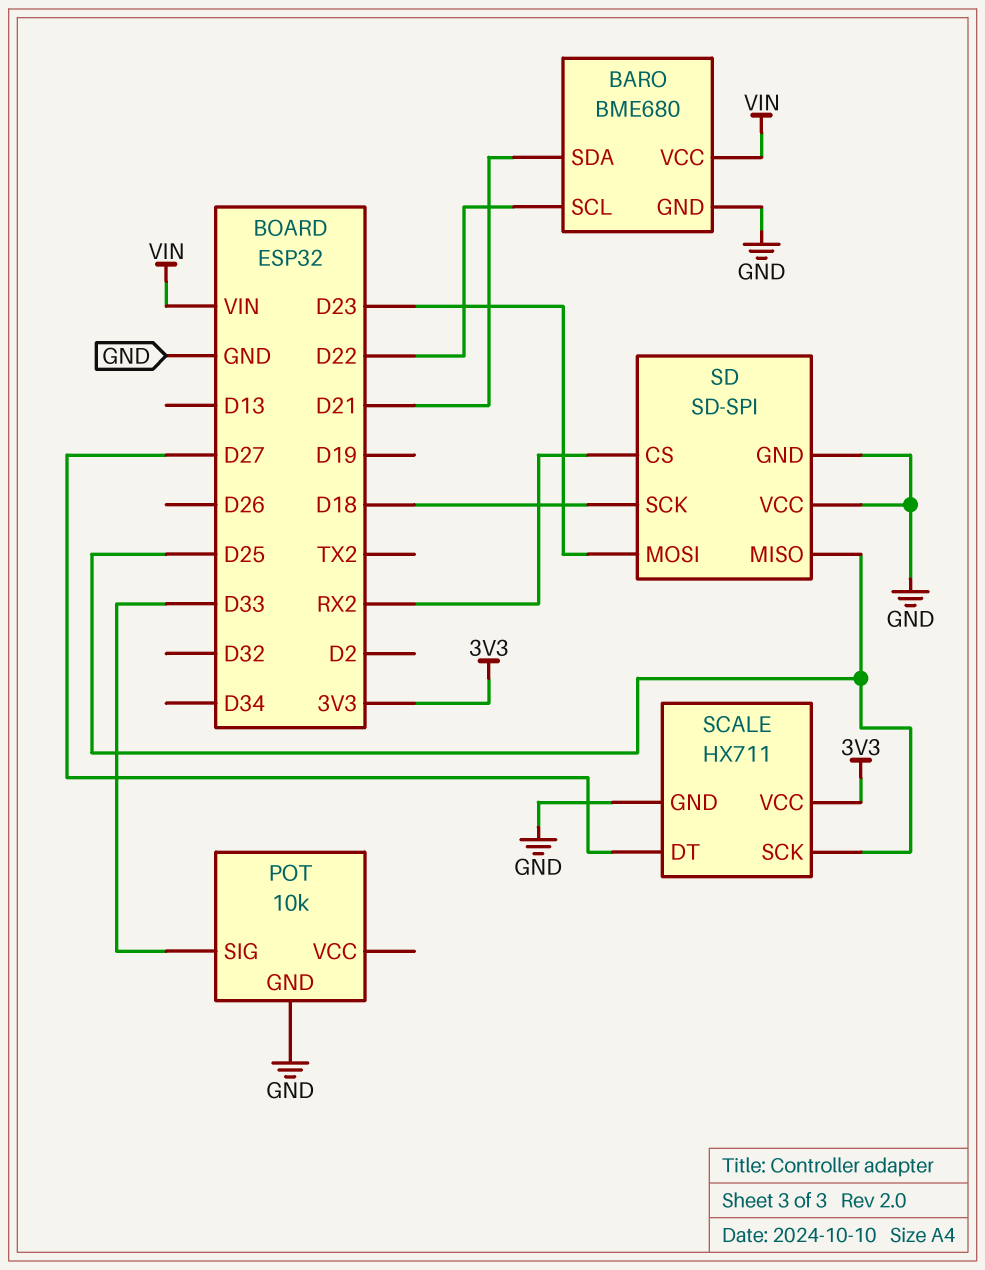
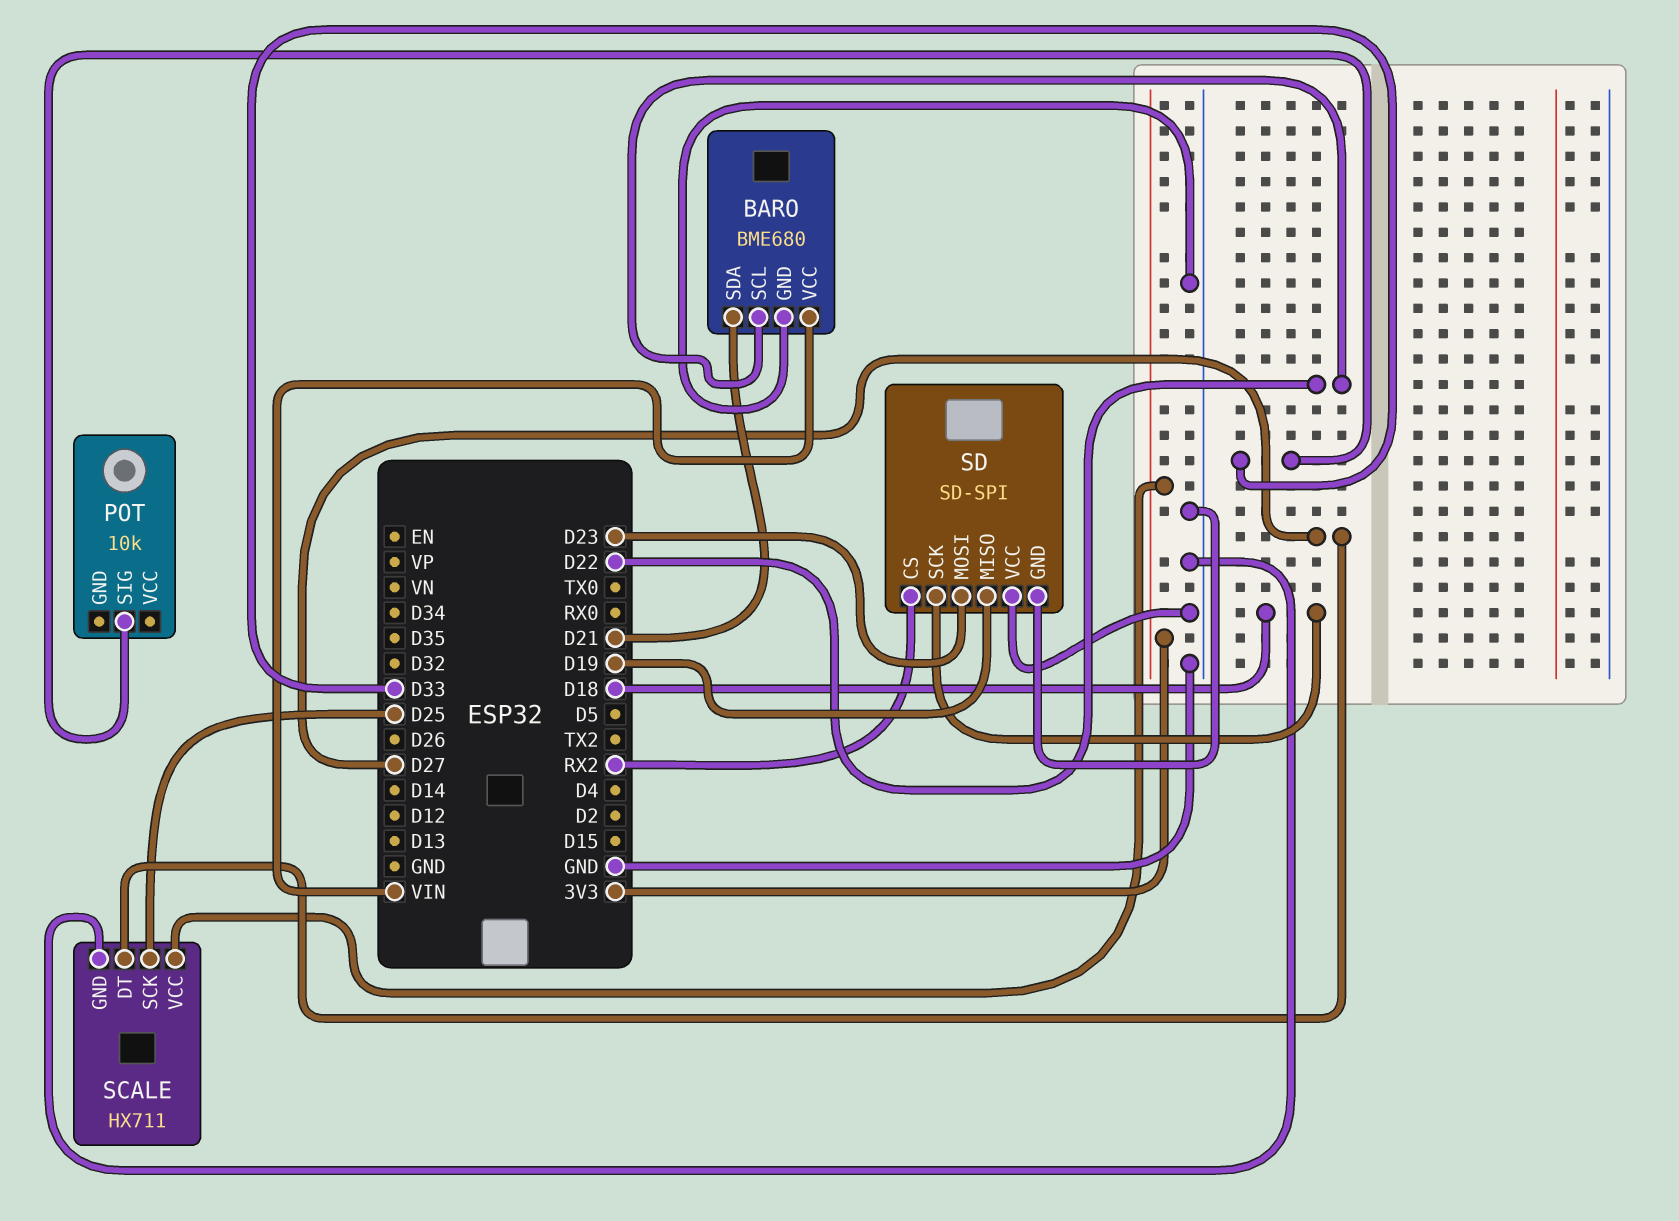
POT pin GND: GND -> none
SD pin MISO: D25 -> D19

